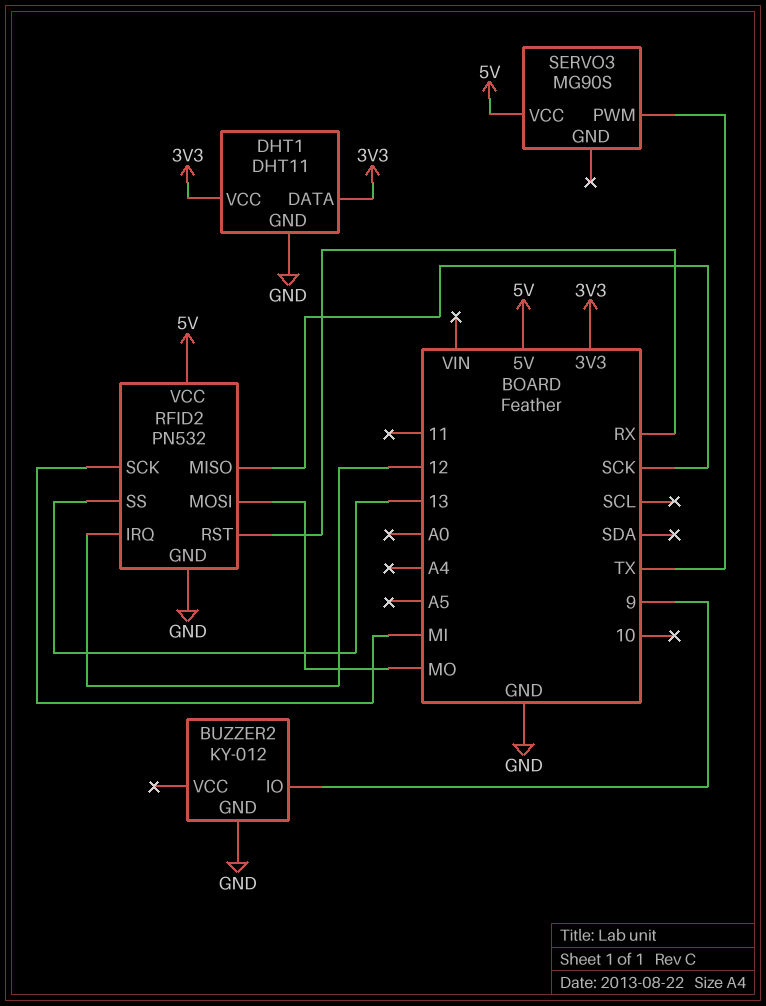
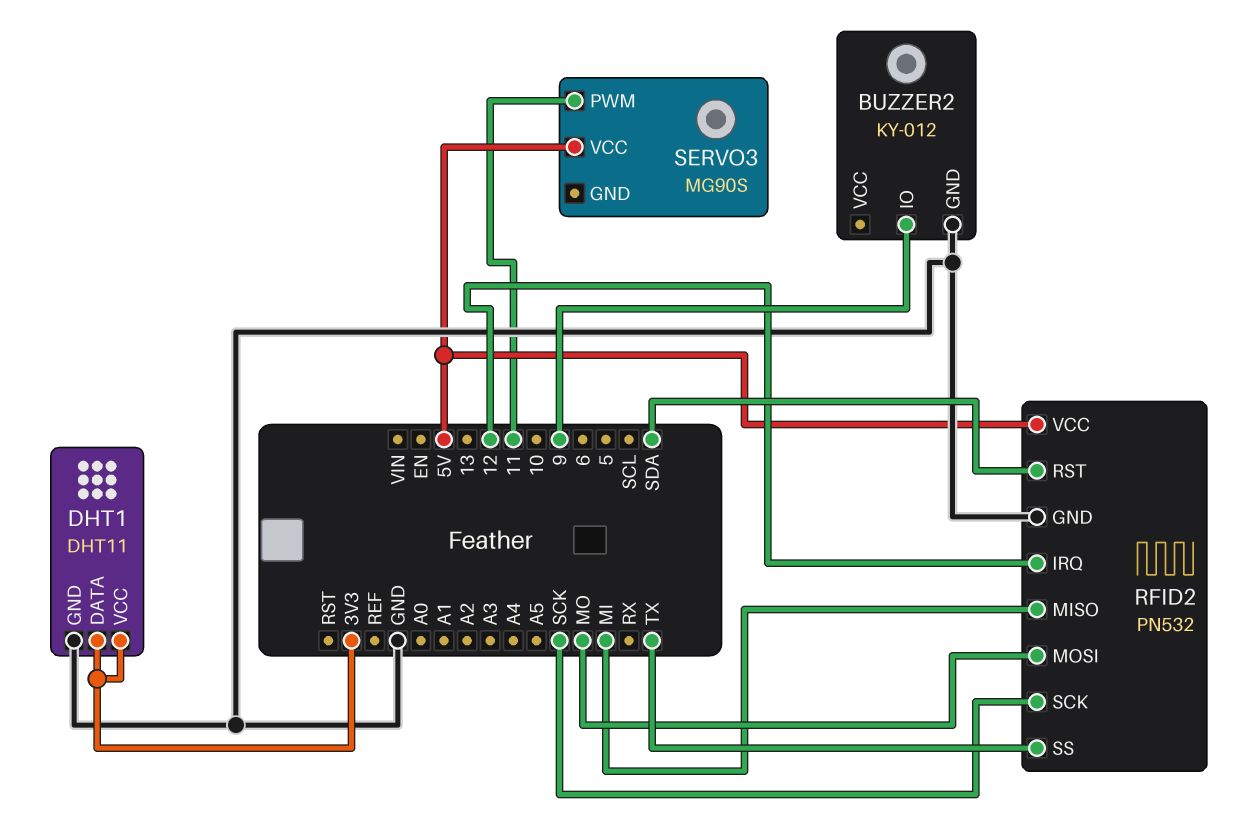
RFID2 pin MISO: SCK -> MI
RFID2 pin RST: RX -> SDA
RFID2 pin SCK: MI -> SCK
RFID2 pin SS: 13 -> TX
SERVO3 pin PWM: TX -> 11

